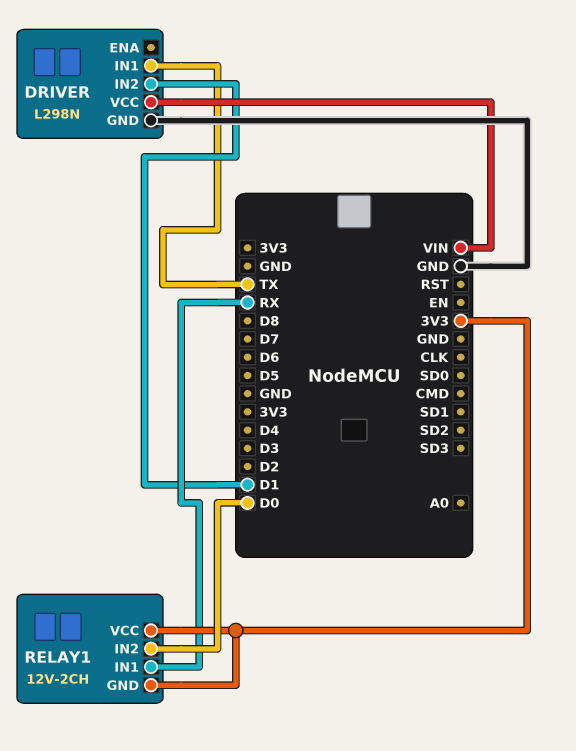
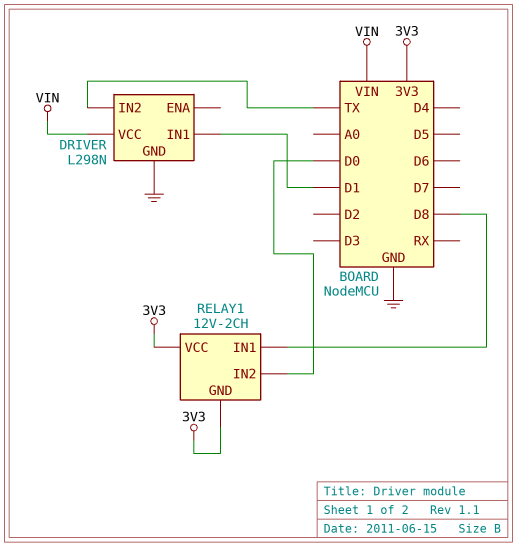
DRIVER pin IN1: TX -> D1
DRIVER pin IN2: D1 -> TX
RELAY1 pin IN1: RX -> D8

